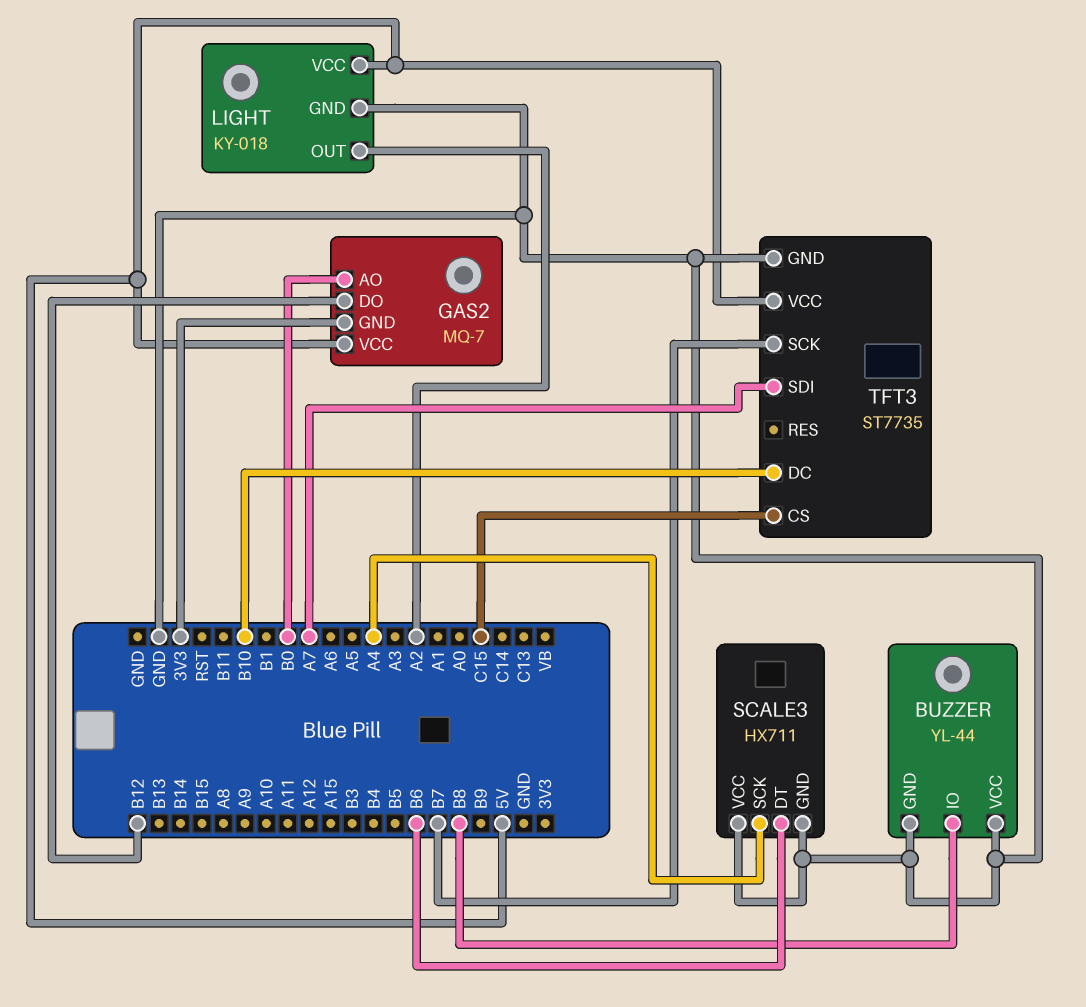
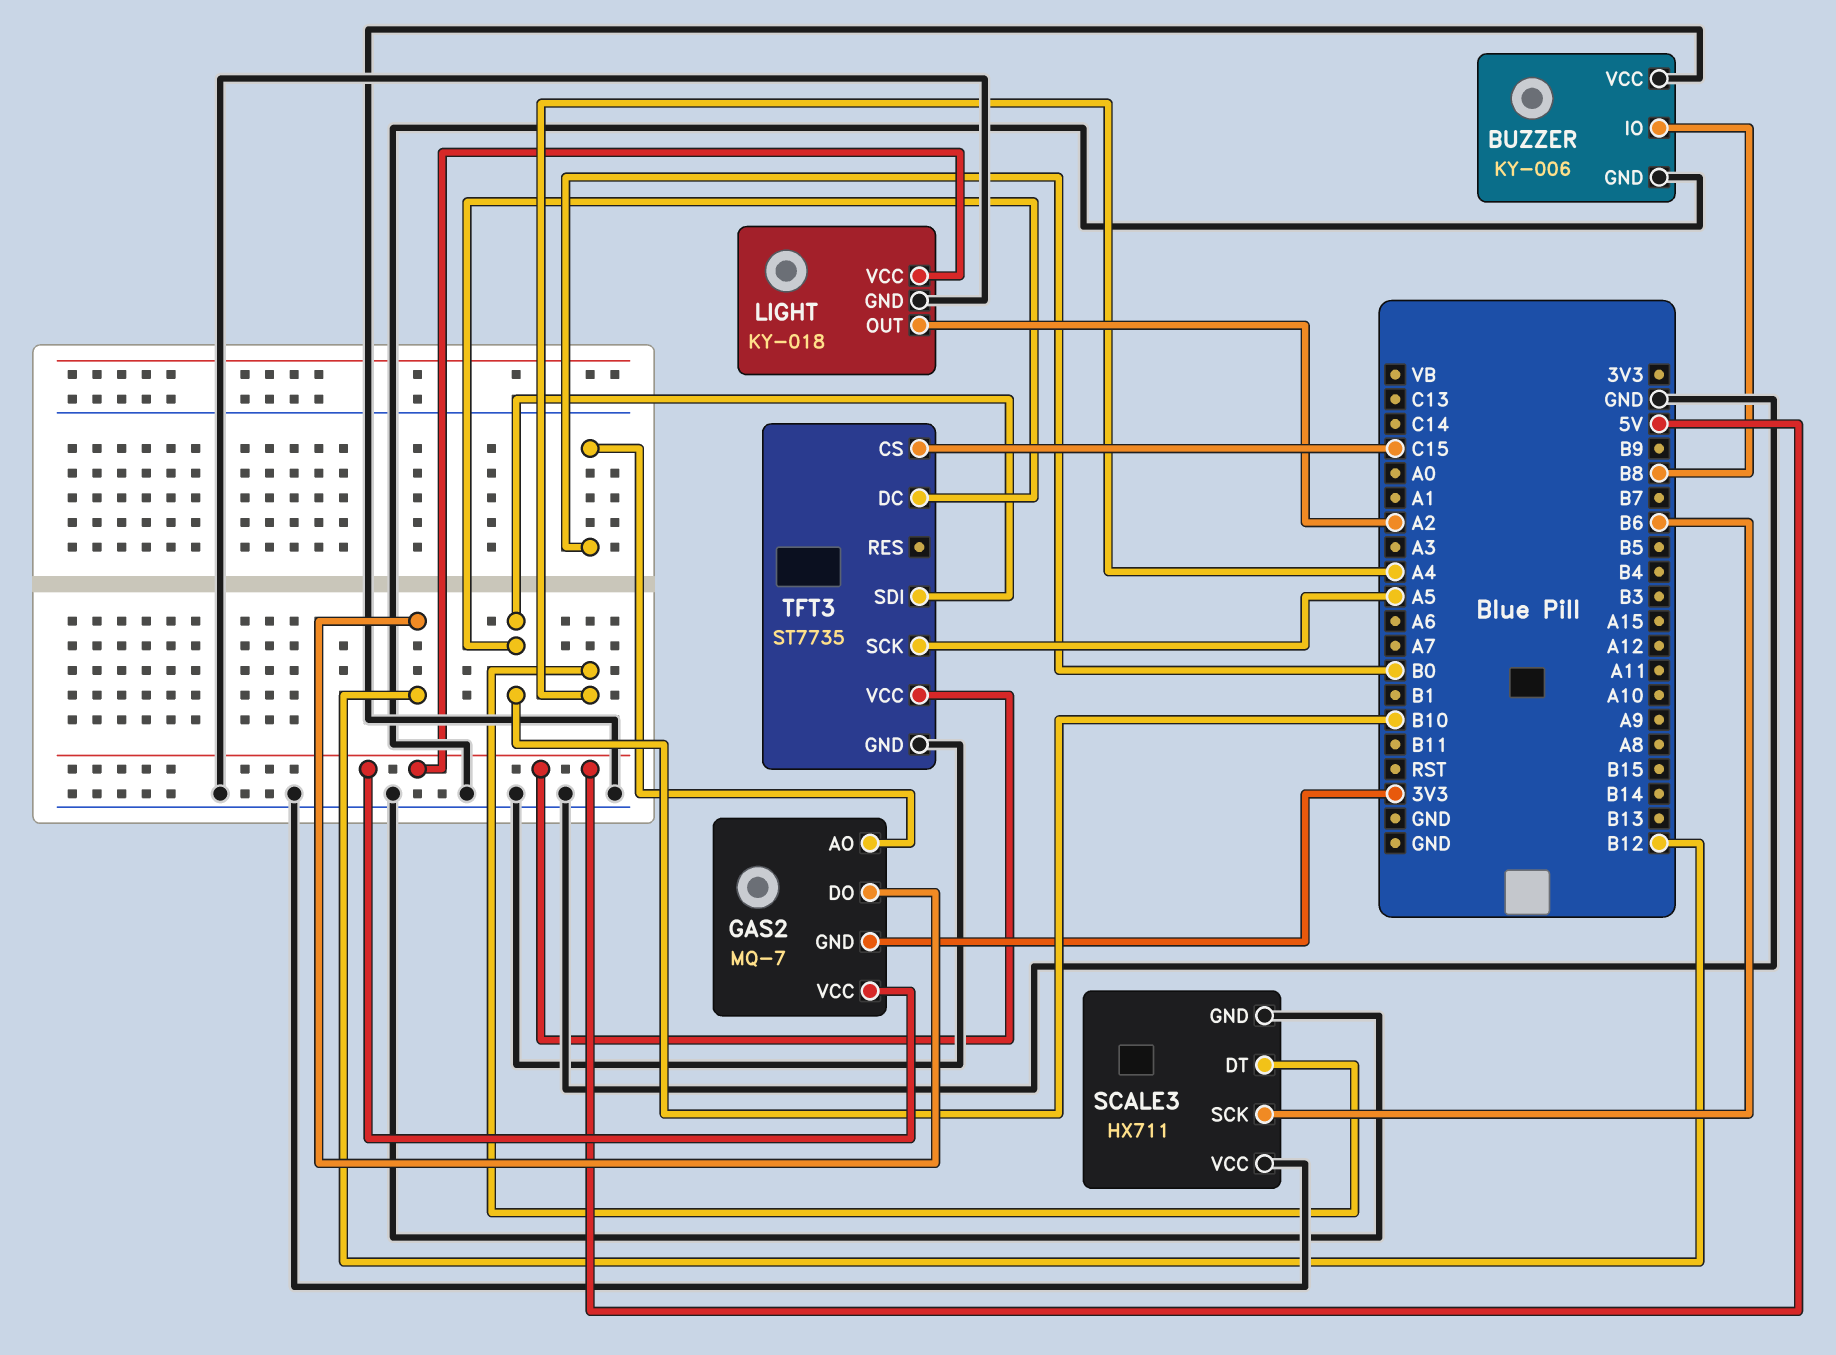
BUZZER: YL-44 -> KY-006
SCALE3 pin DT: B6 -> A4
SCALE3 pin SCK: A4 -> B6
TFT3 pin SCK: B7 -> A5
TFT3 pin SDI: A7 -> B10

